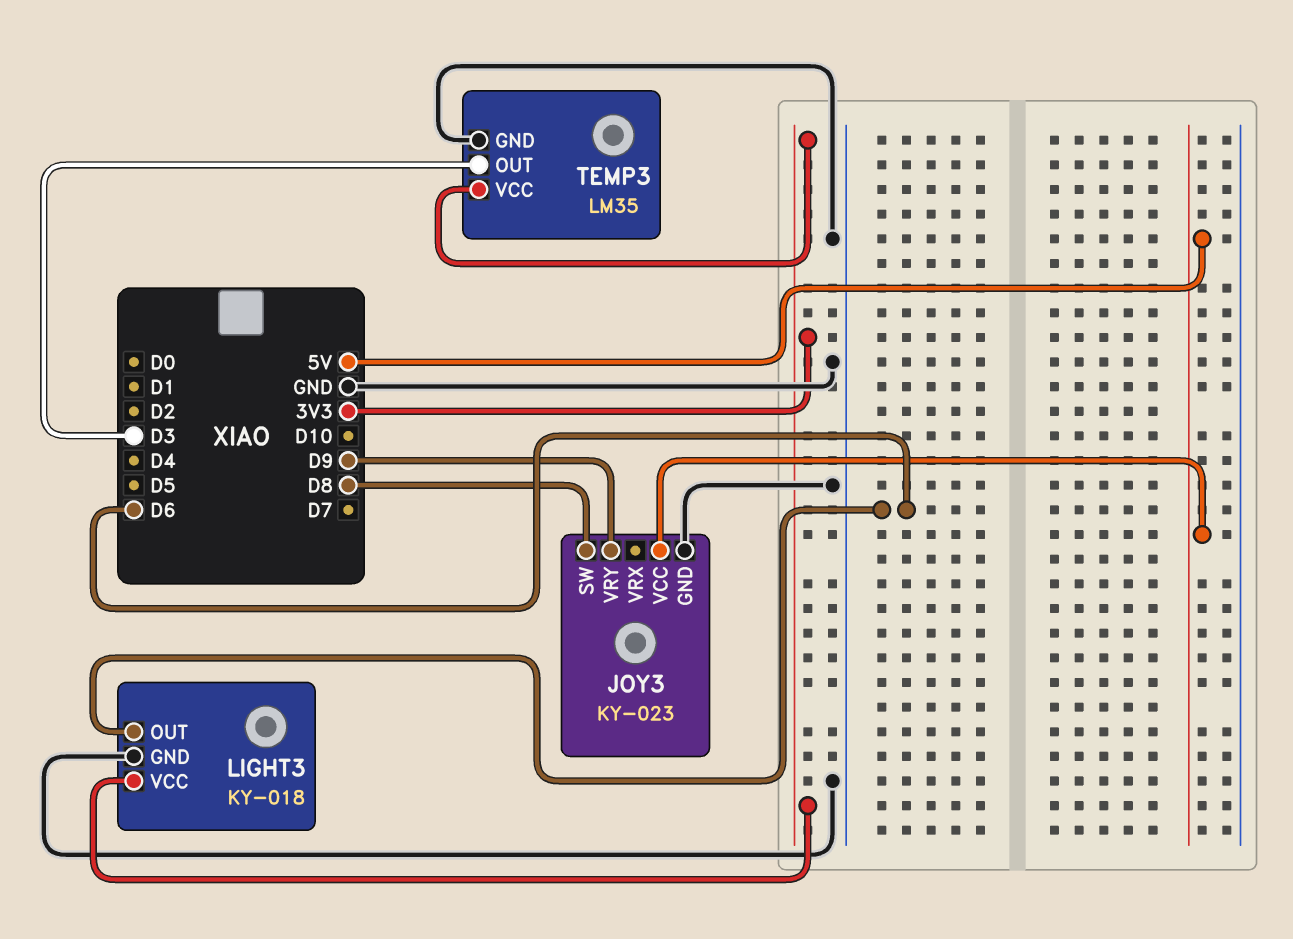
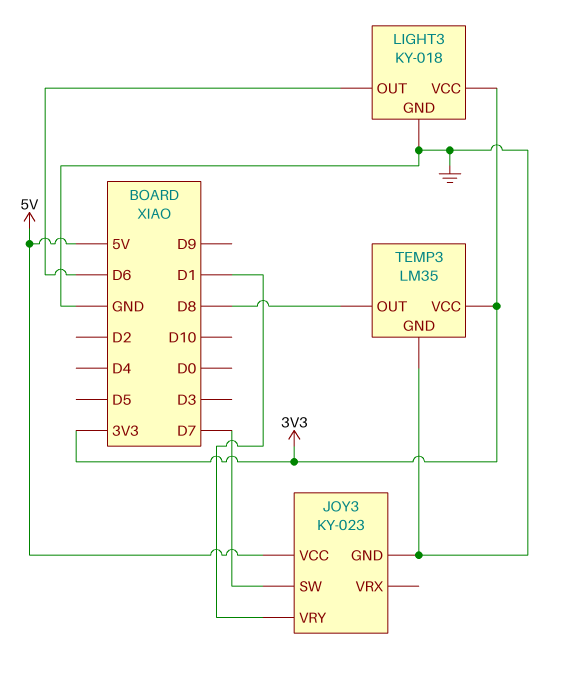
JOY3 pin SW: D8 -> D7
JOY3 pin VRY: D9 -> D1
TEMP3 pin OUT: D3 -> D8

